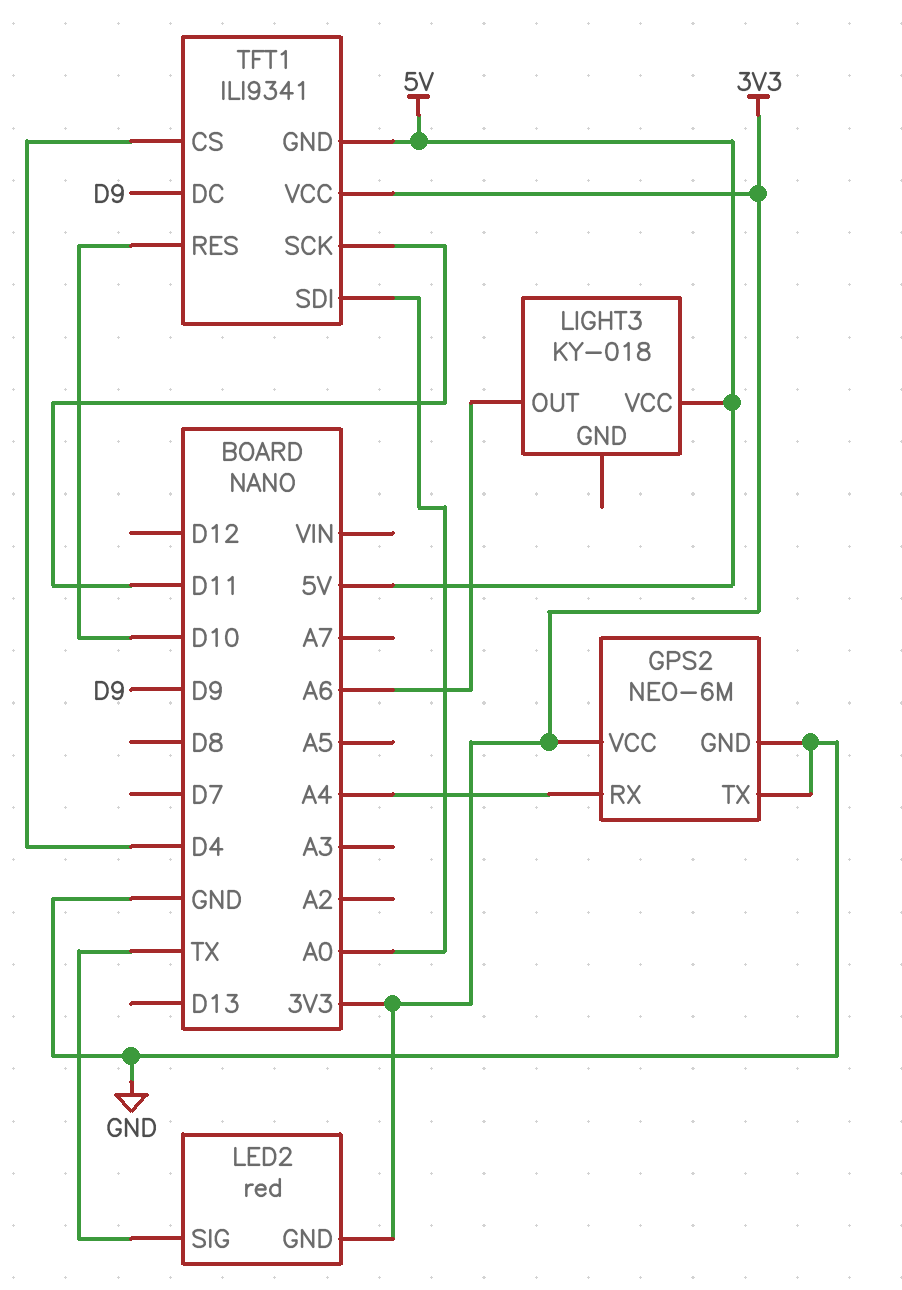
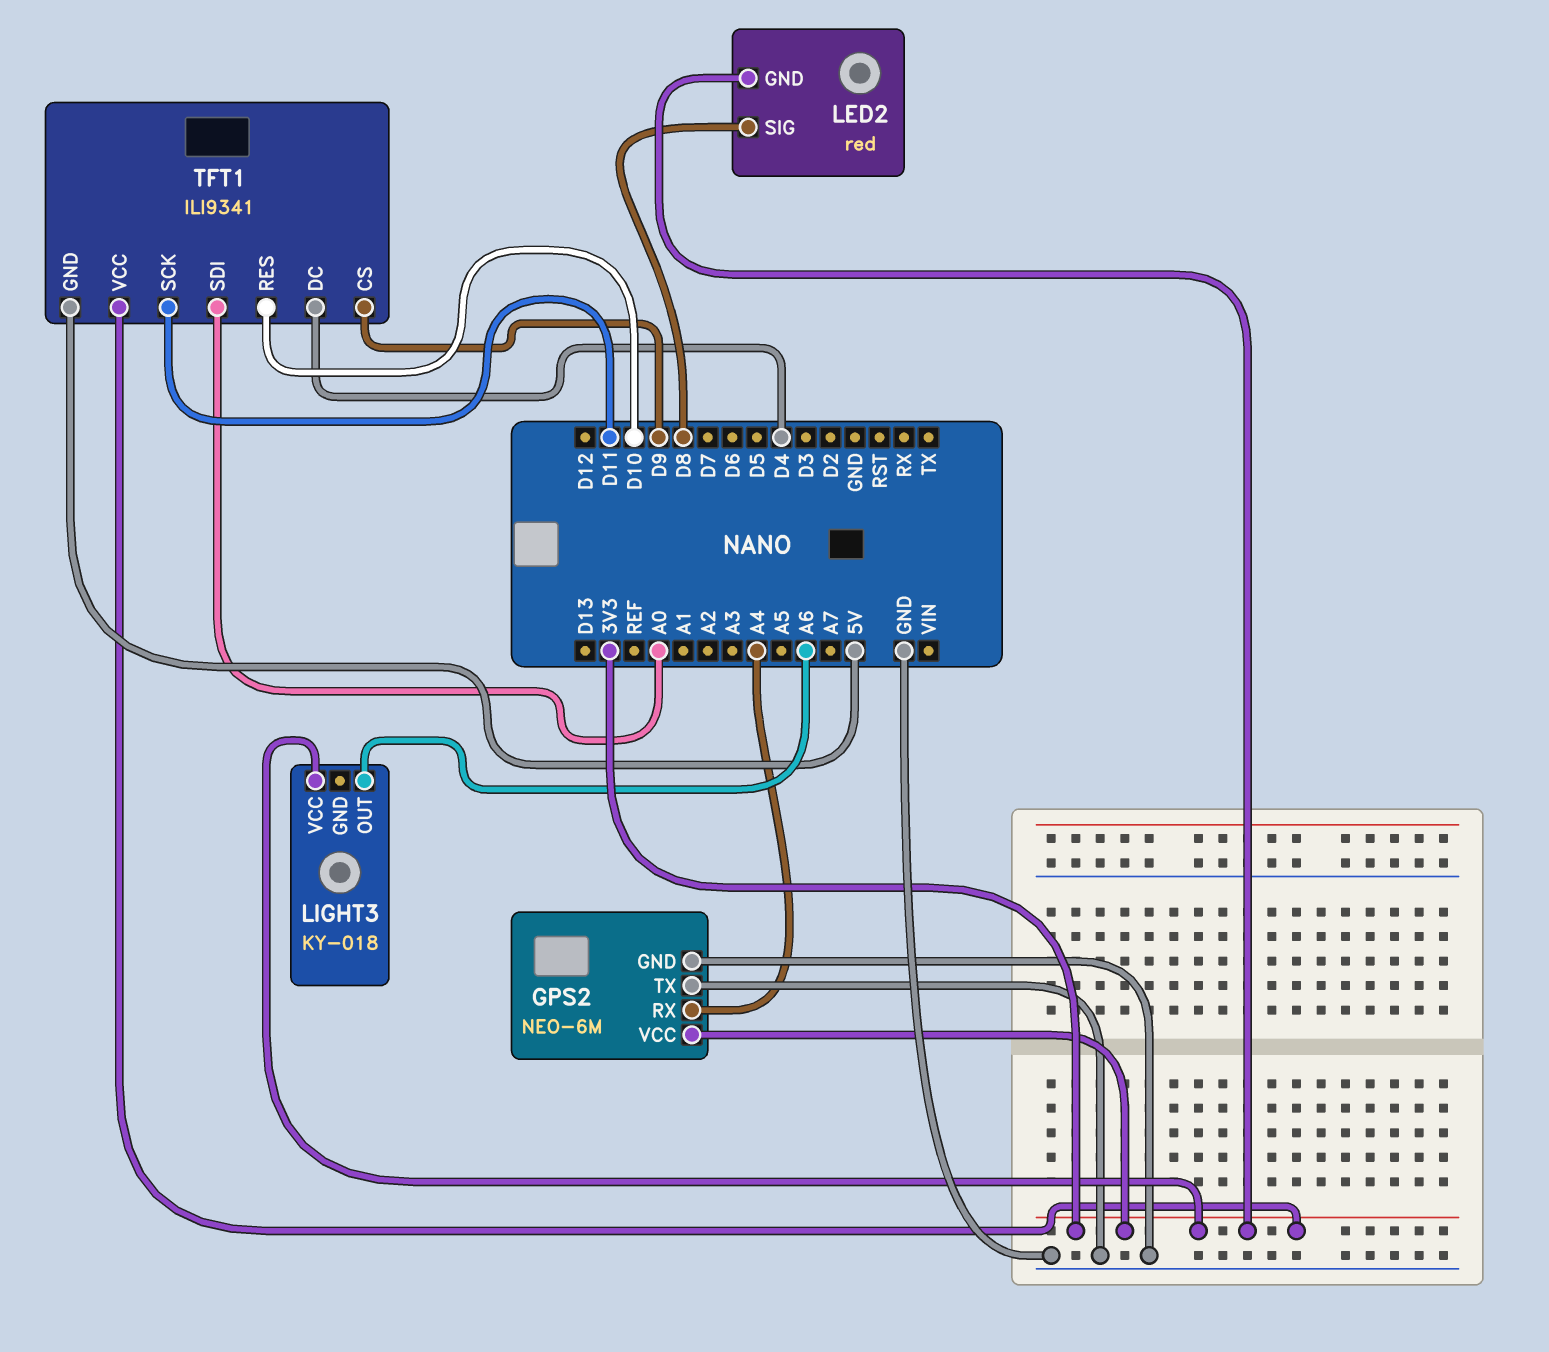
LED2 pin SIG: TX -> D8
LIGHT3 pin VCC: 5V -> 3V3
TFT1 pin CS: D4 -> D9
TFT1 pin DC: D9 -> D4

